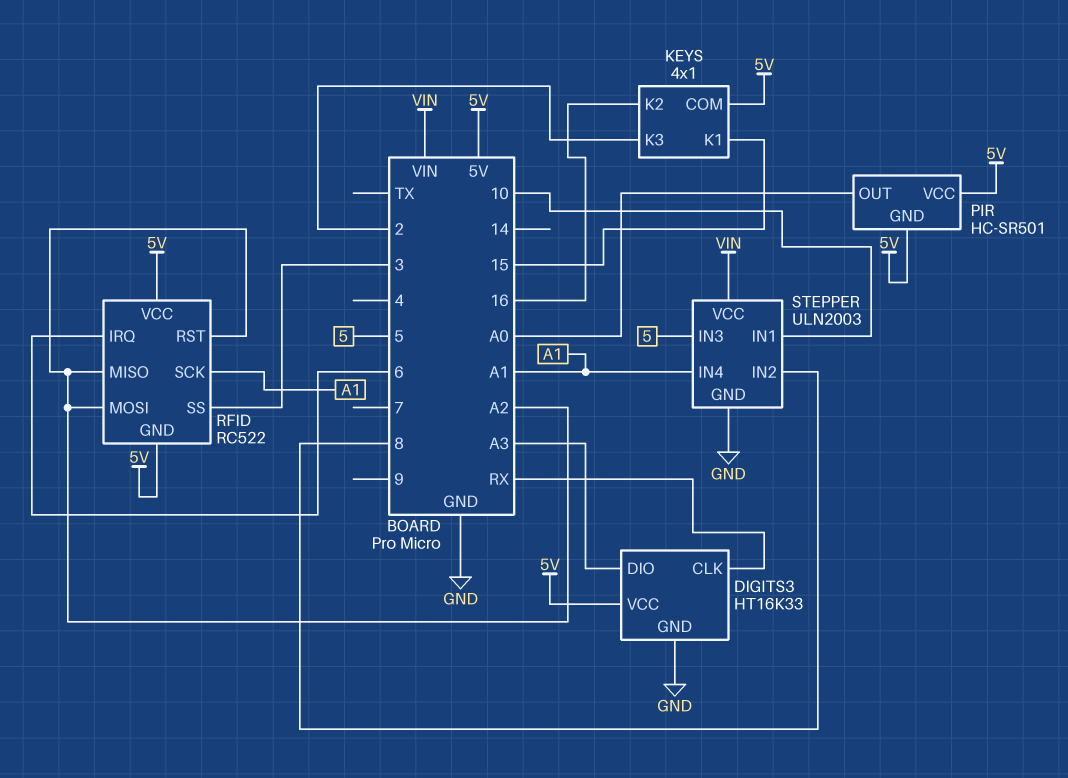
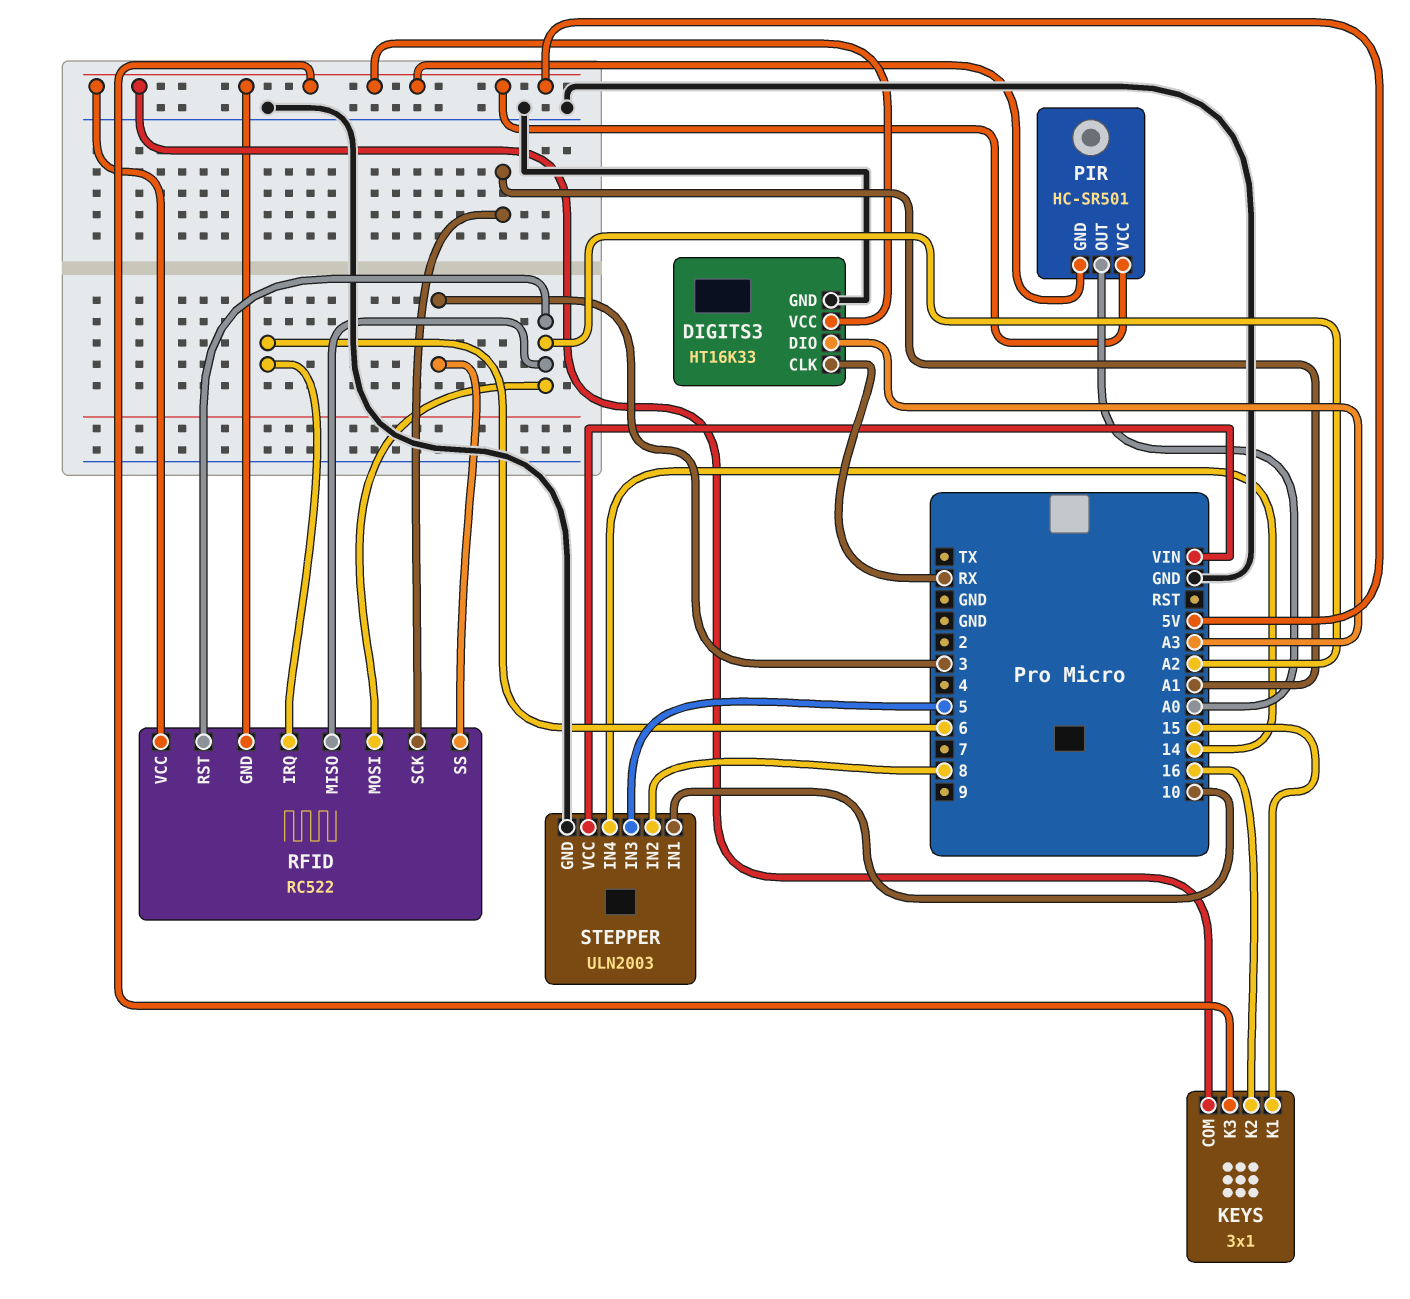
KEYS: 4x1 -> 3x1
KEYS pin K3: 2 -> 5V
STEPPER pin IN4: A1 -> 14

